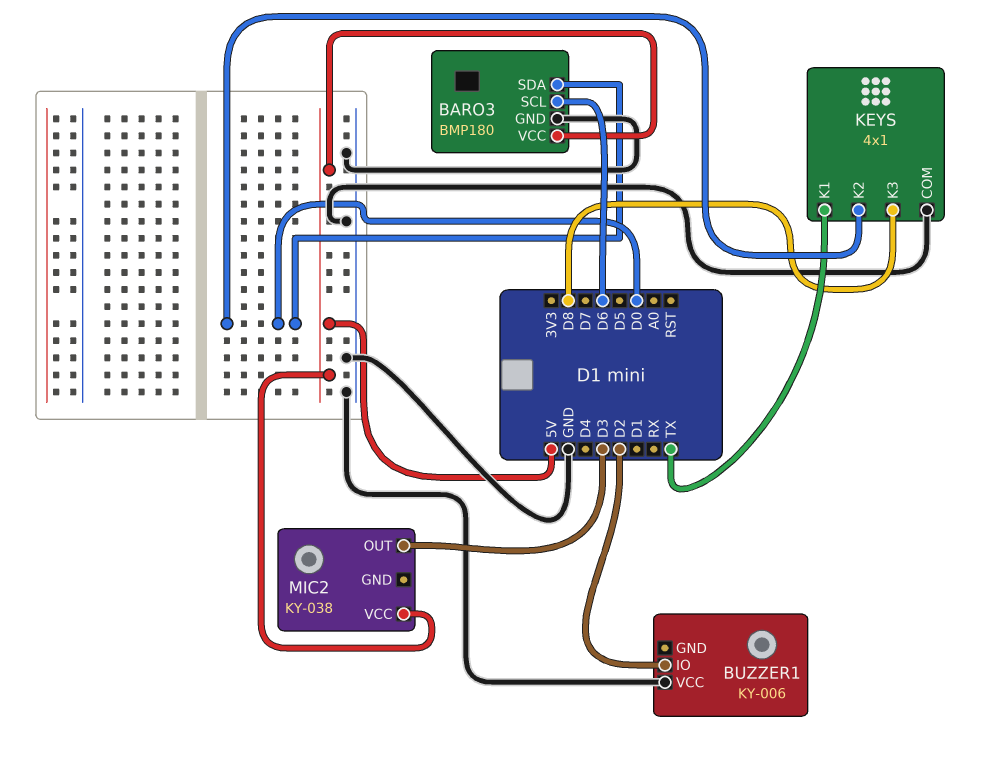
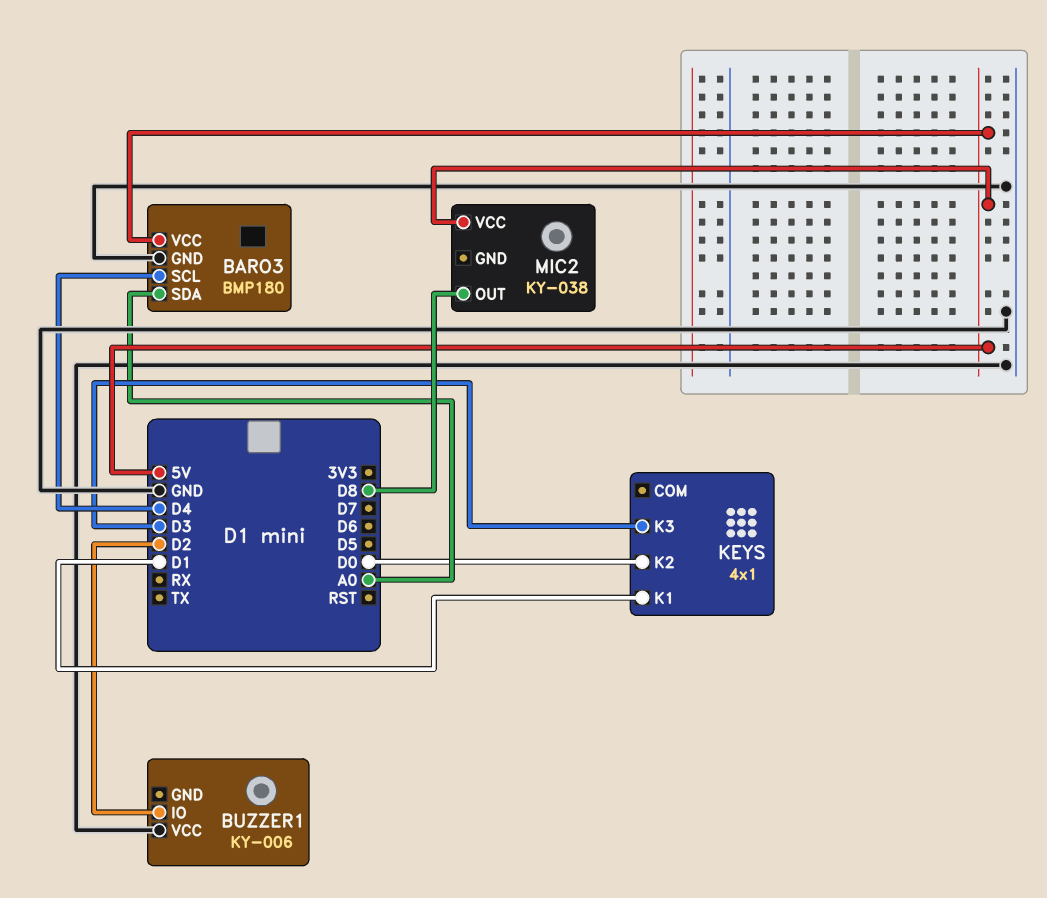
BARO3 pin SCL: D6 -> D4
BARO3 pin SDA: D0 -> A0
KEYS pin COM: GND -> none
KEYS pin K1: TX -> D1
KEYS pin K3: D8 -> D3
MIC2 pin OUT: D3 -> D8

